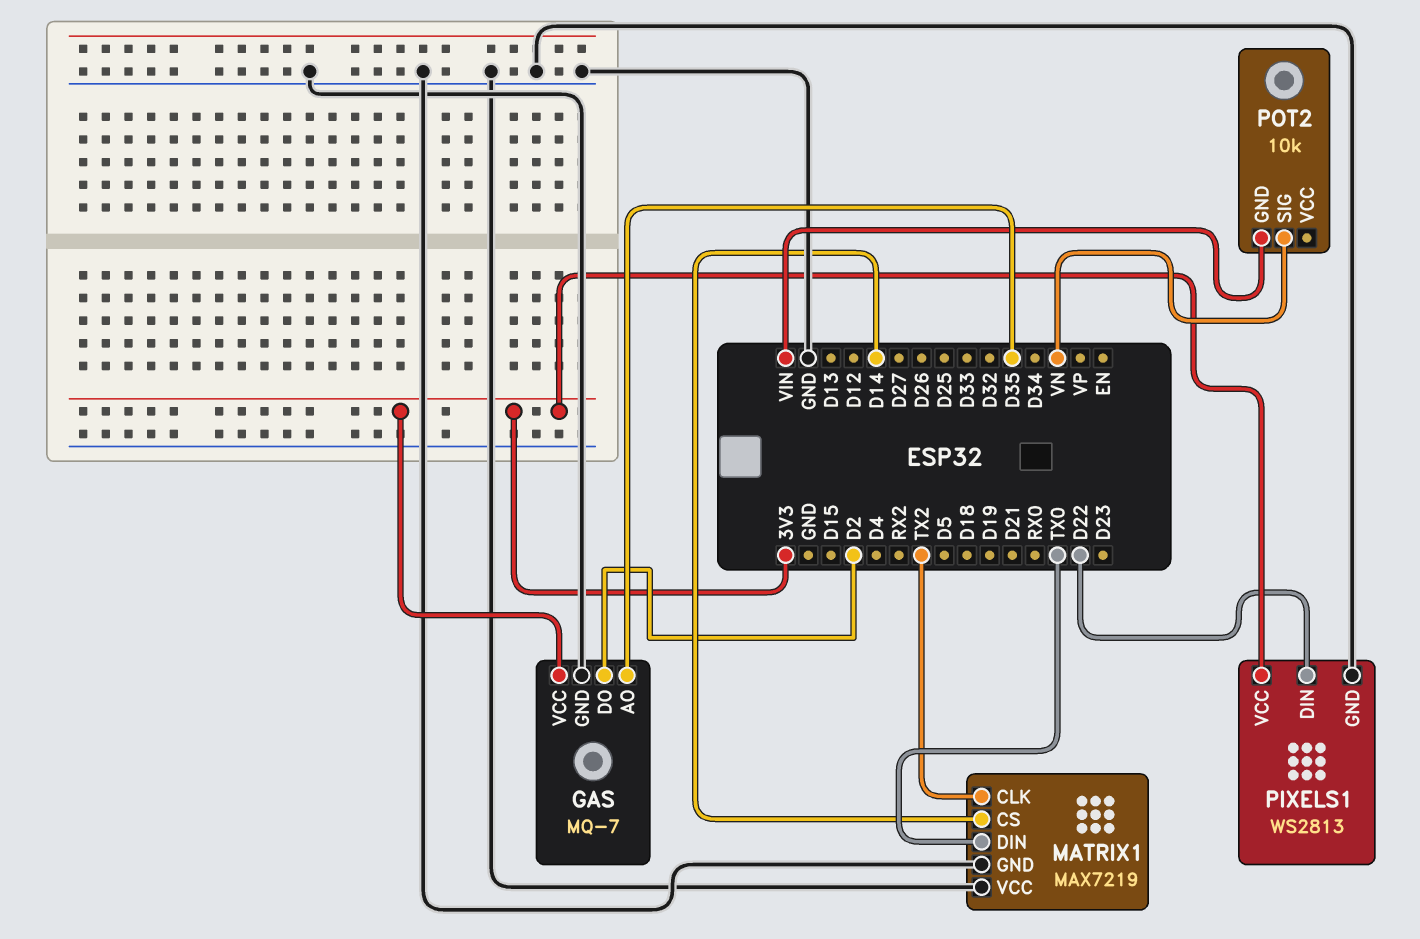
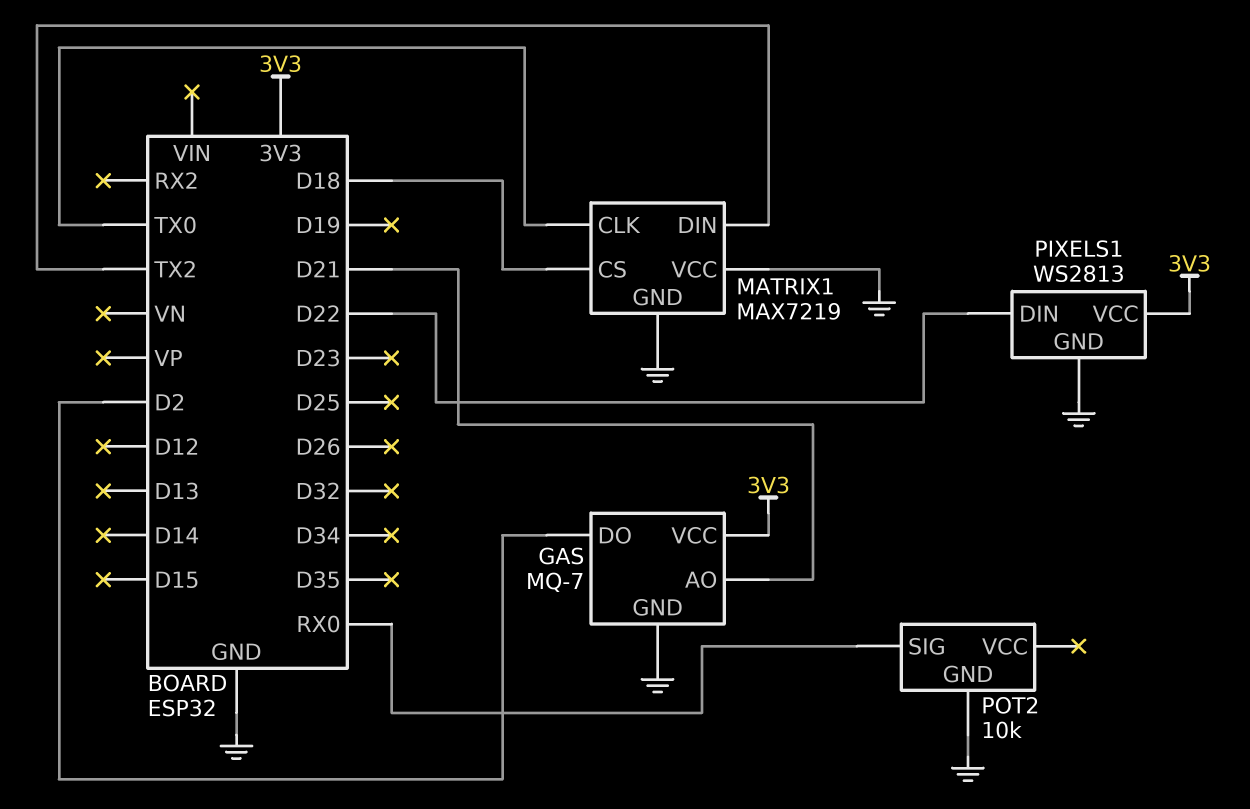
GAS pin AO: D35 -> D21
MATRIX1 pin CLK: TX2 -> TX0
MATRIX1 pin CS: D14 -> D18
MATRIX1 pin DIN: TX0 -> TX2
POT2 pin GND: VIN -> GND
POT2 pin SIG: VN -> RX0

